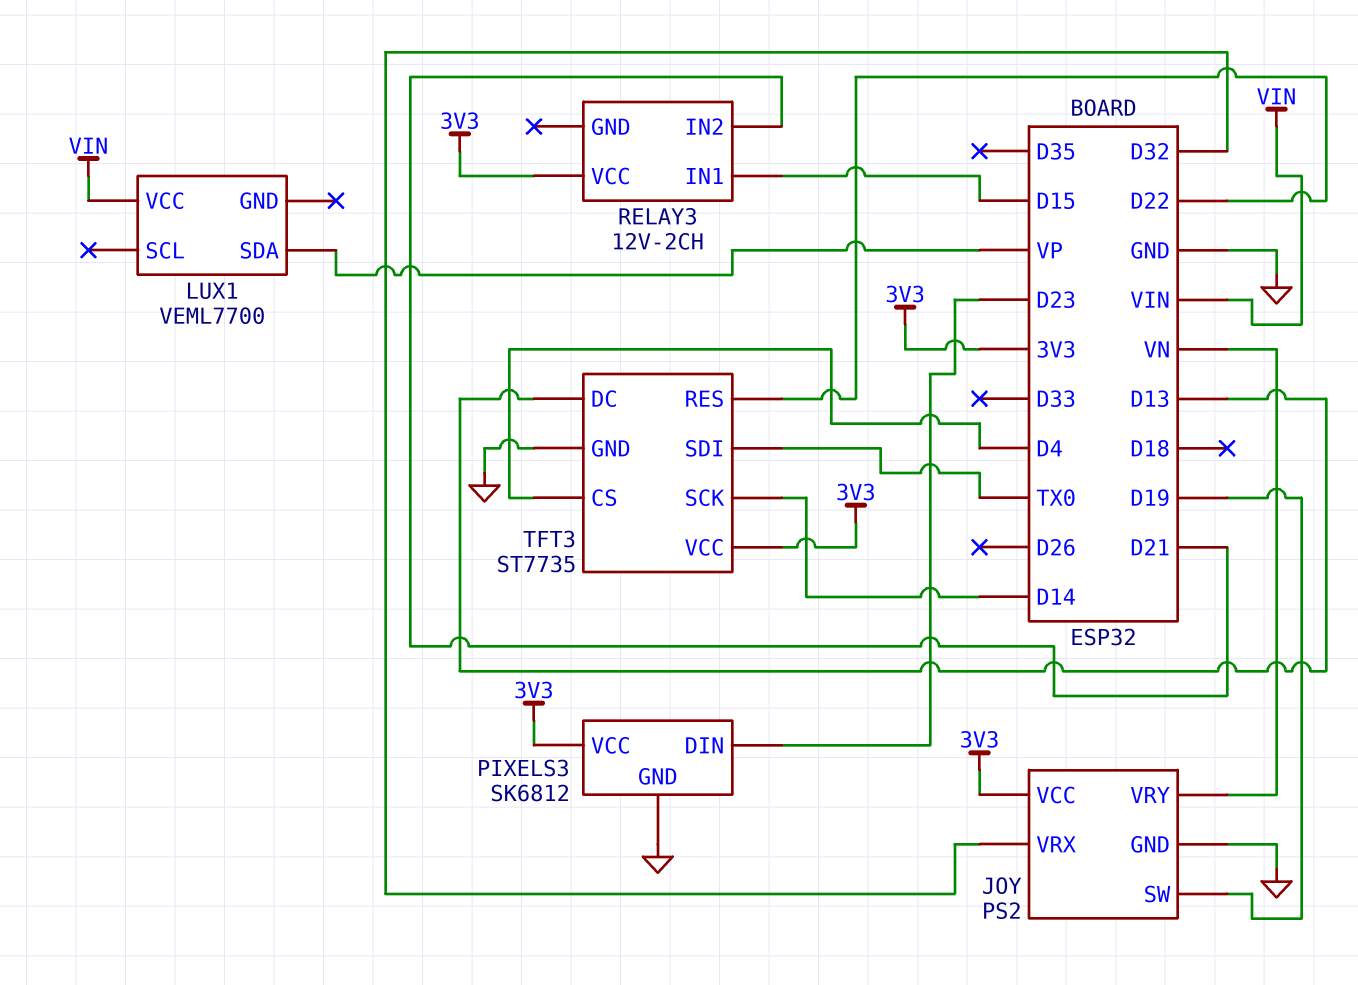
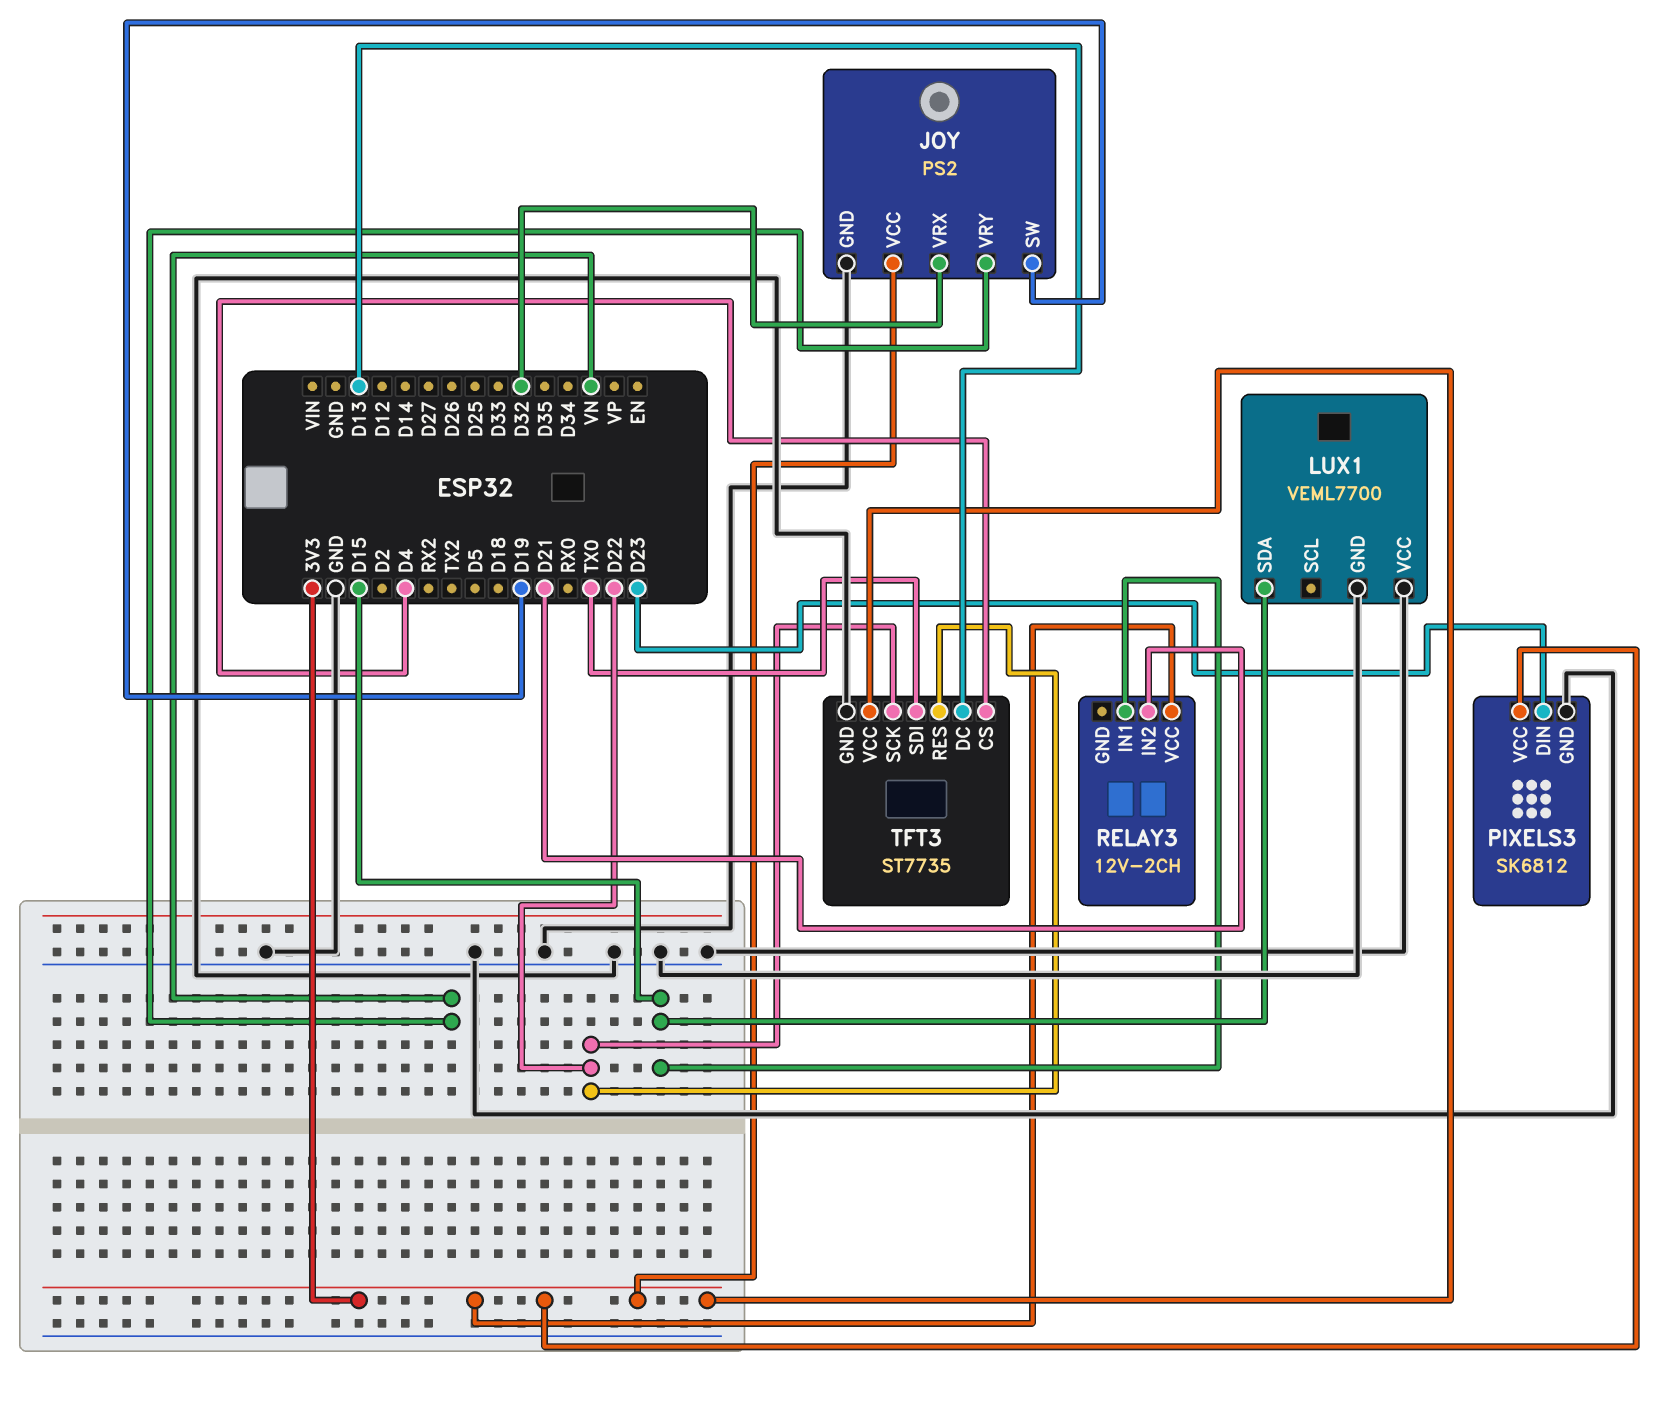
LUX1 pin GND: none -> GND
LUX1 pin SDA: VP -> D15
LUX1 pin VCC: VIN -> GND
TFT3 pin SCK: D14 -> D22

